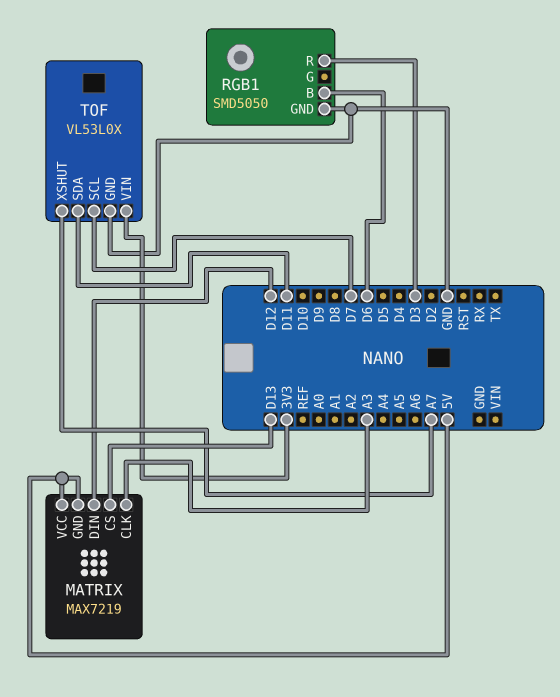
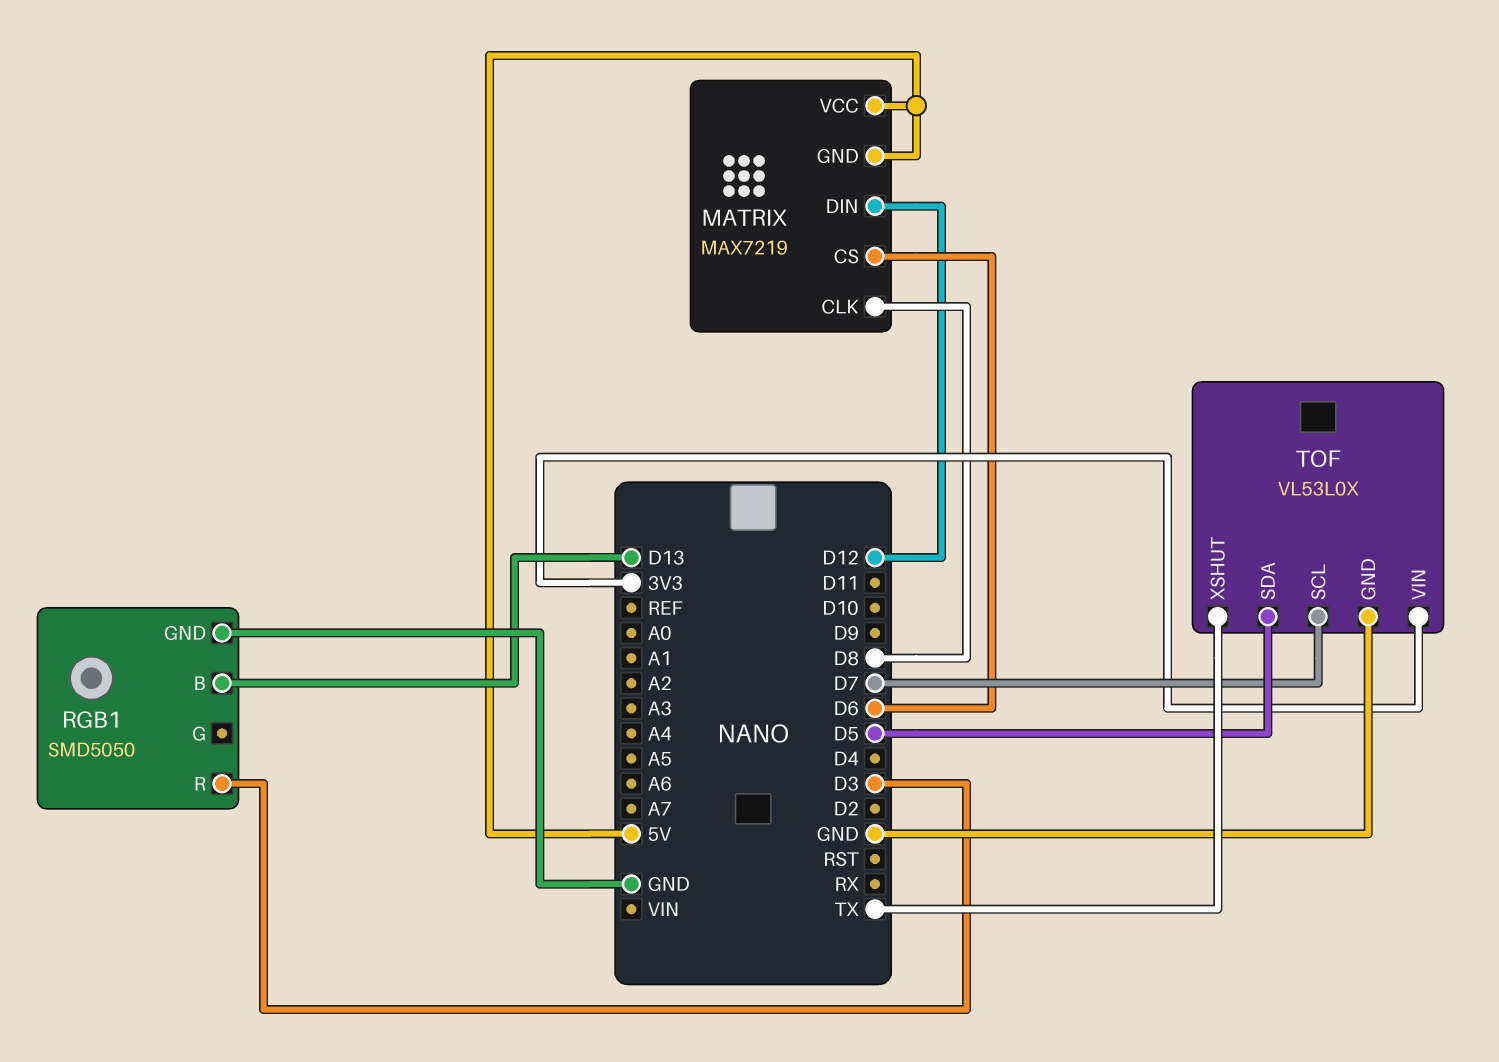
MATRIX pin CLK: A3 -> D8
MATRIX pin CS: D13 -> D6
RGB1 pin B: D6 -> D13
TOF pin SDA: D11 -> D5
TOF pin XSHUT: A7 -> TX

